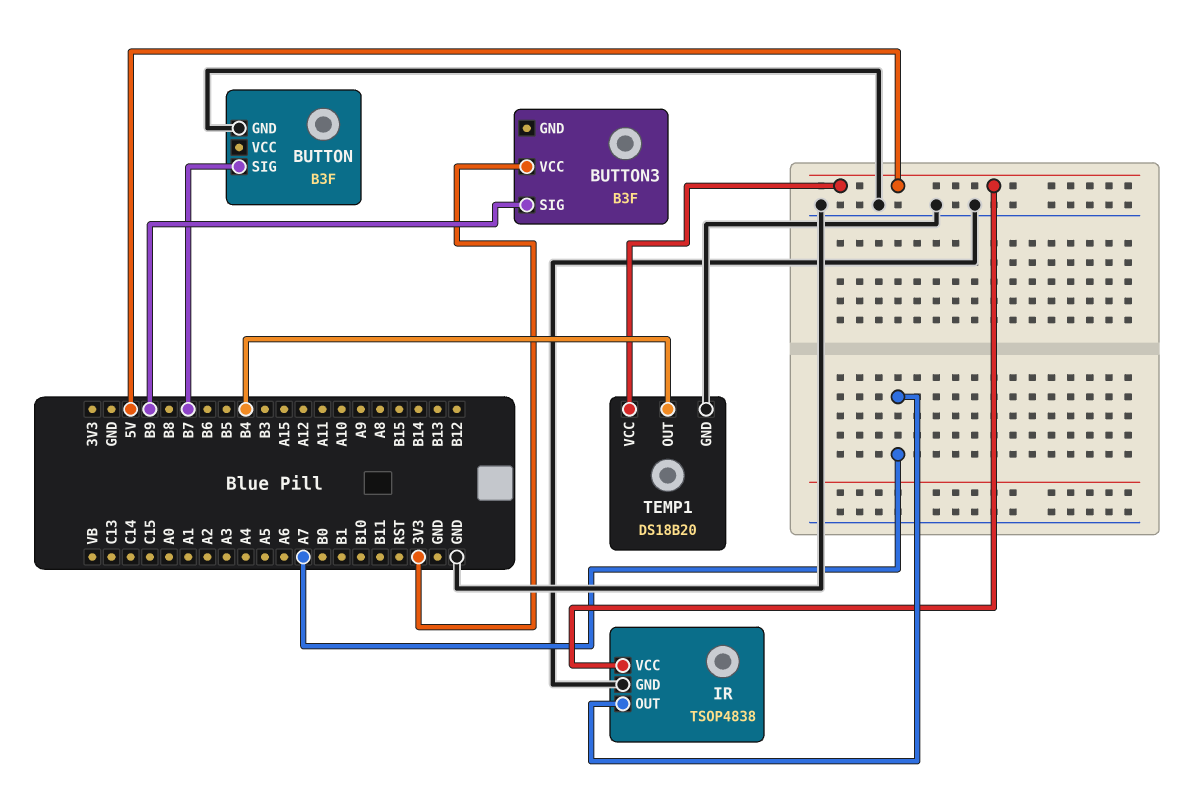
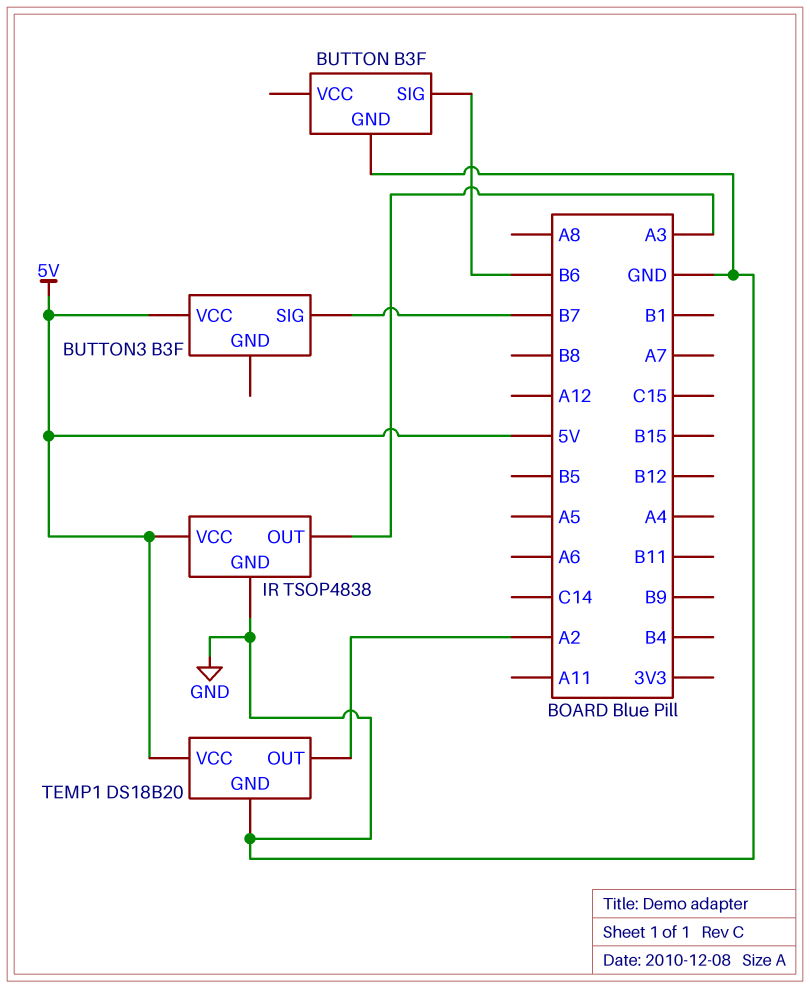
BUTTON pin SIG: B7 -> B6
BUTTON3 pin SIG: B9 -> B7
BUTTON3 pin VCC: 3V3 -> 5V
IR pin OUT: A7 -> A3
TEMP1 pin OUT: B4 -> A2

